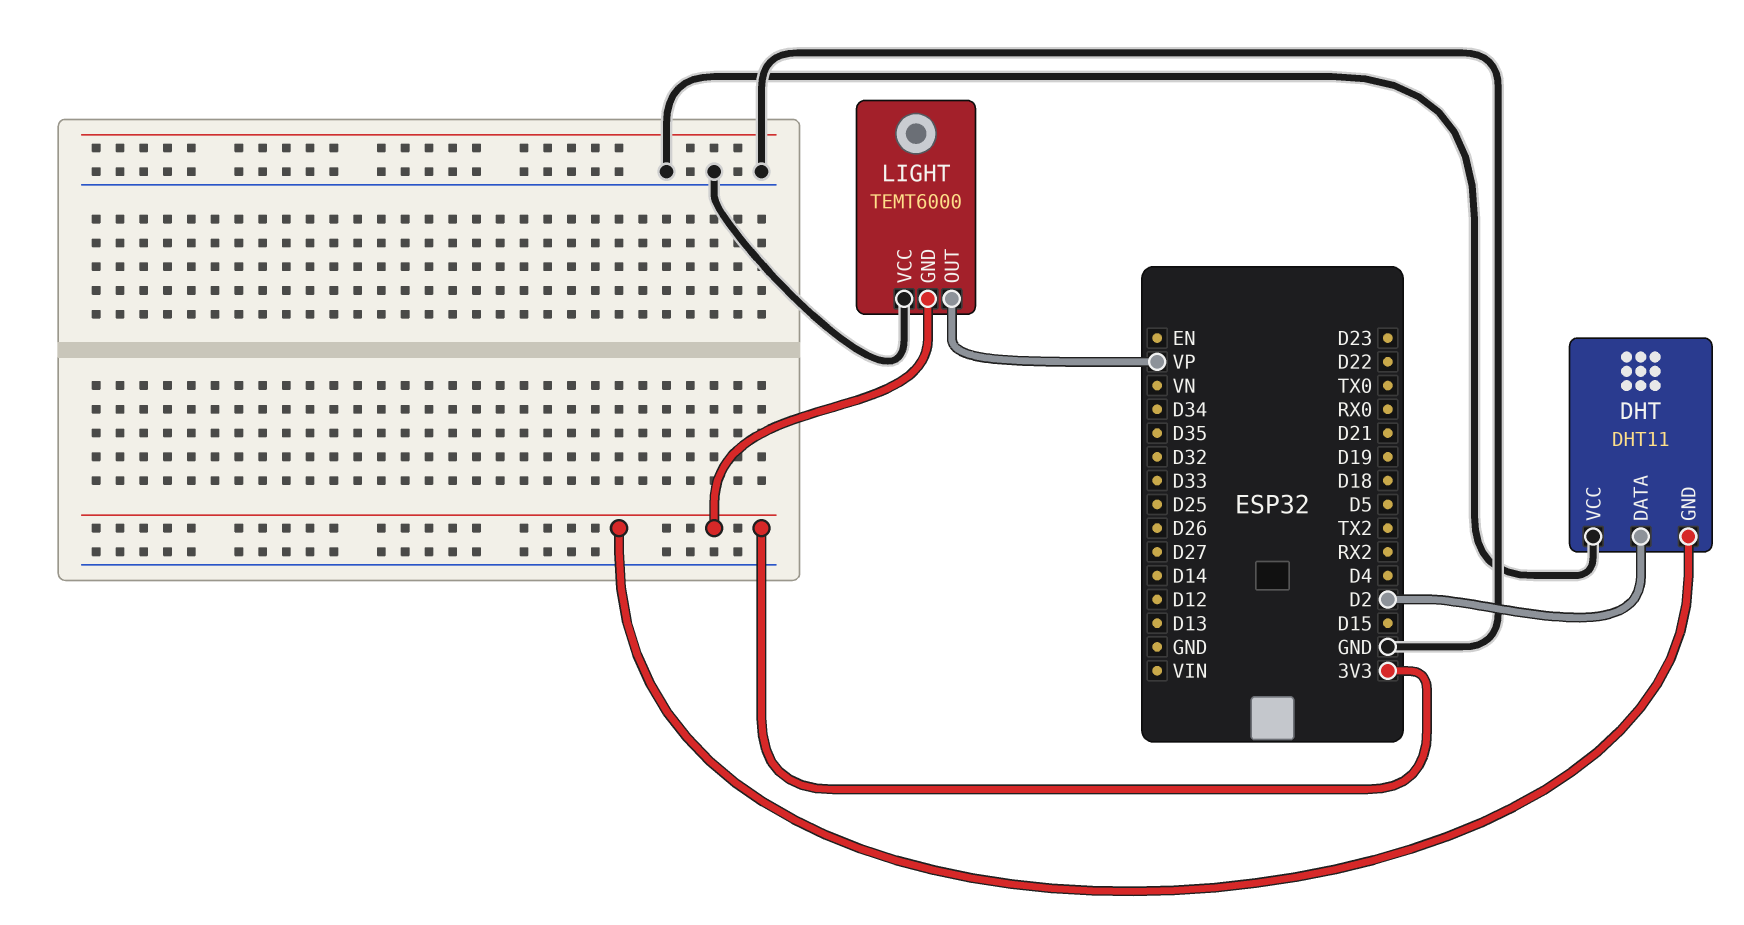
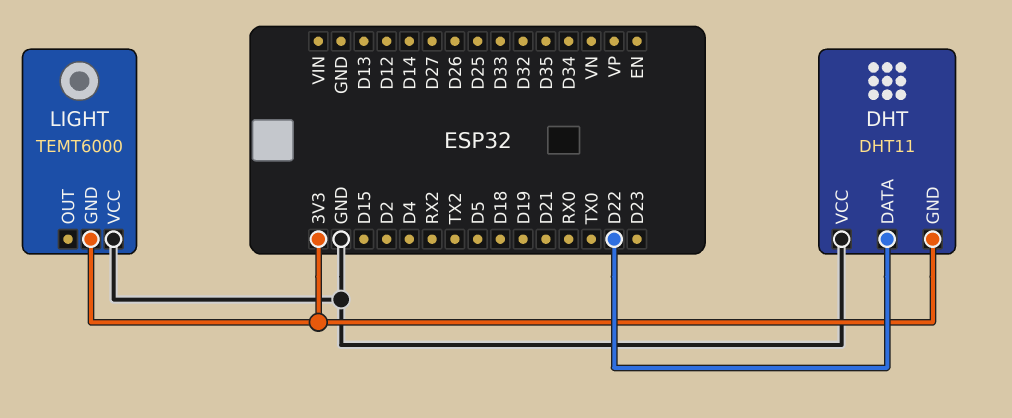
DHT pin DATA: D2 -> D22
LIGHT pin OUT: VP -> none

